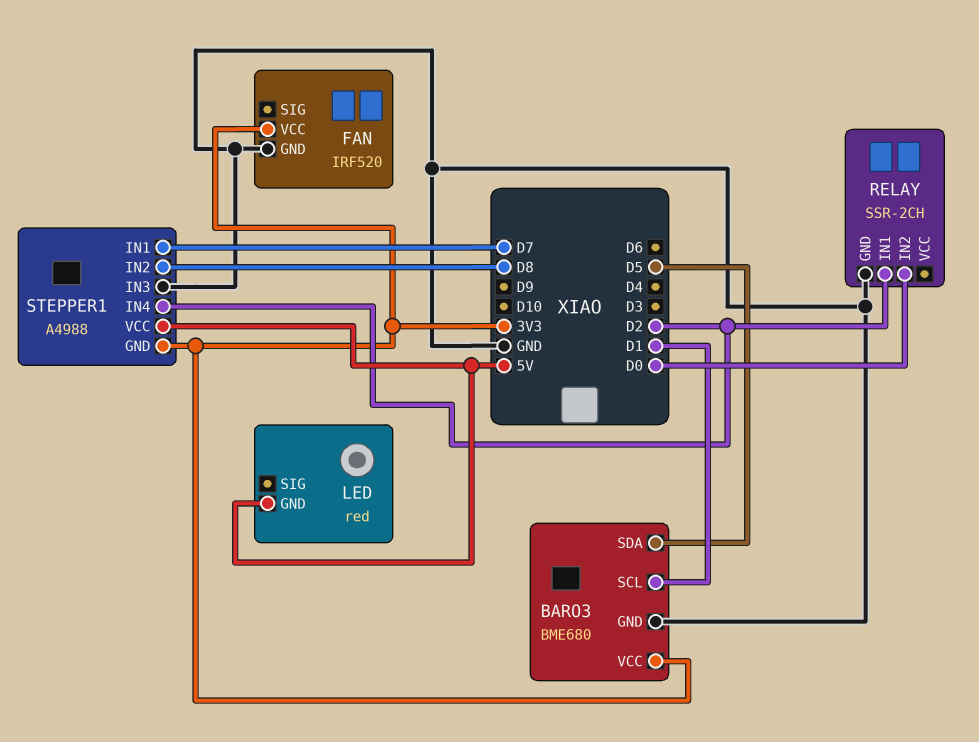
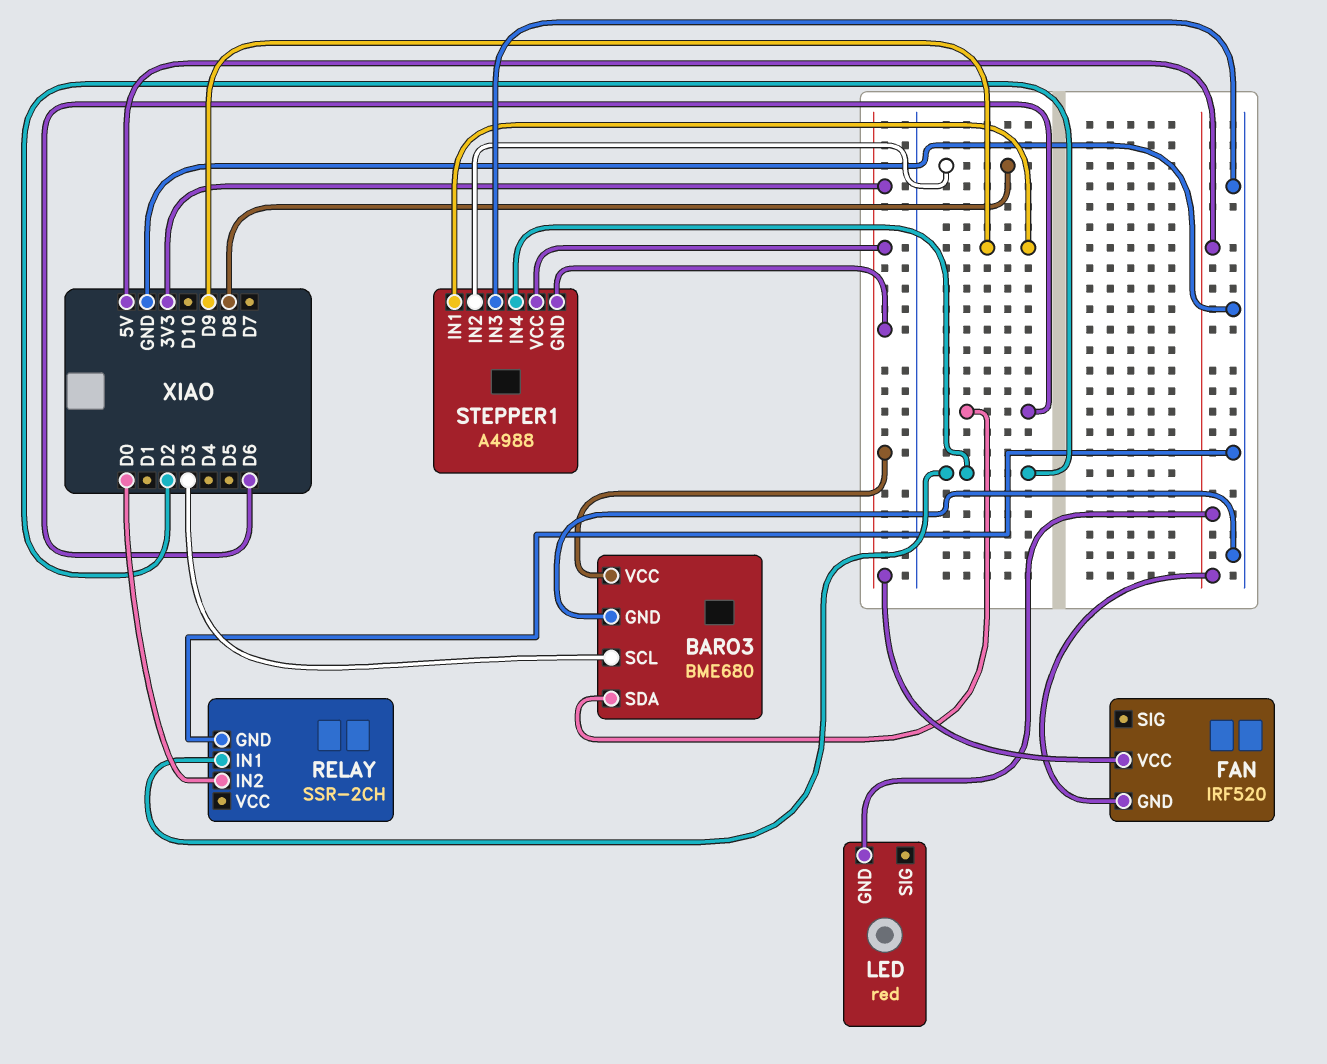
BARO3 pin SCL: D1 -> D3
BARO3 pin SDA: D5 -> D6
FAN pin GND: GND -> 5V
STEPPER1 pin IN1: D7 -> D9
STEPPER1 pin VCC: 5V -> 3V3

